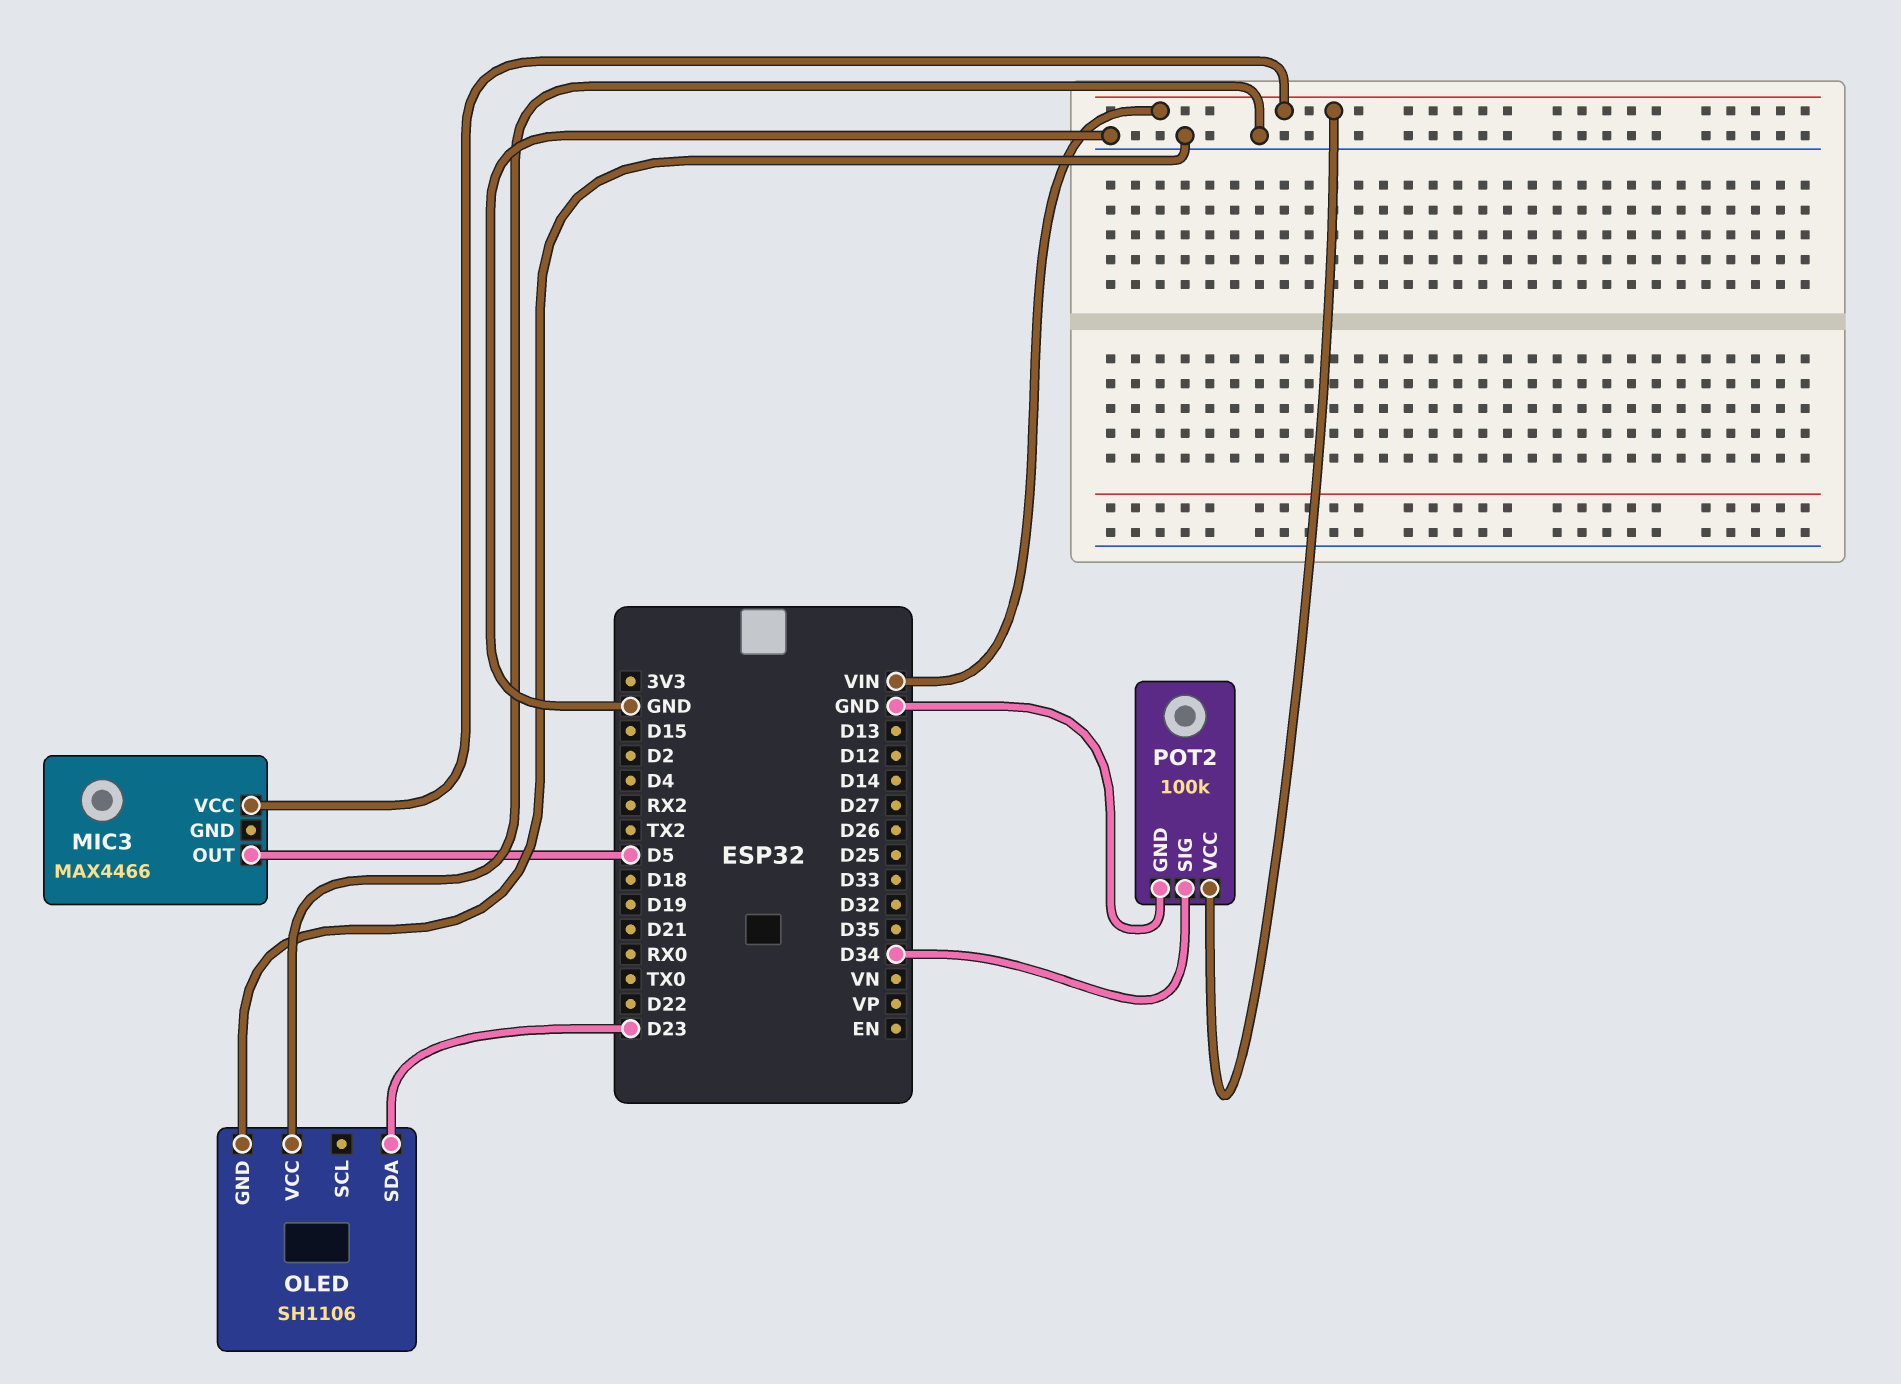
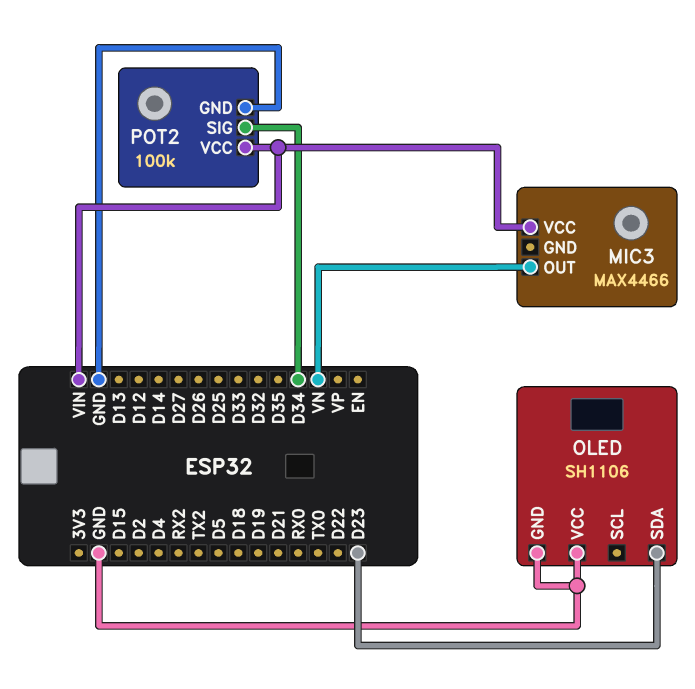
MIC3 pin OUT: D5 -> VN

